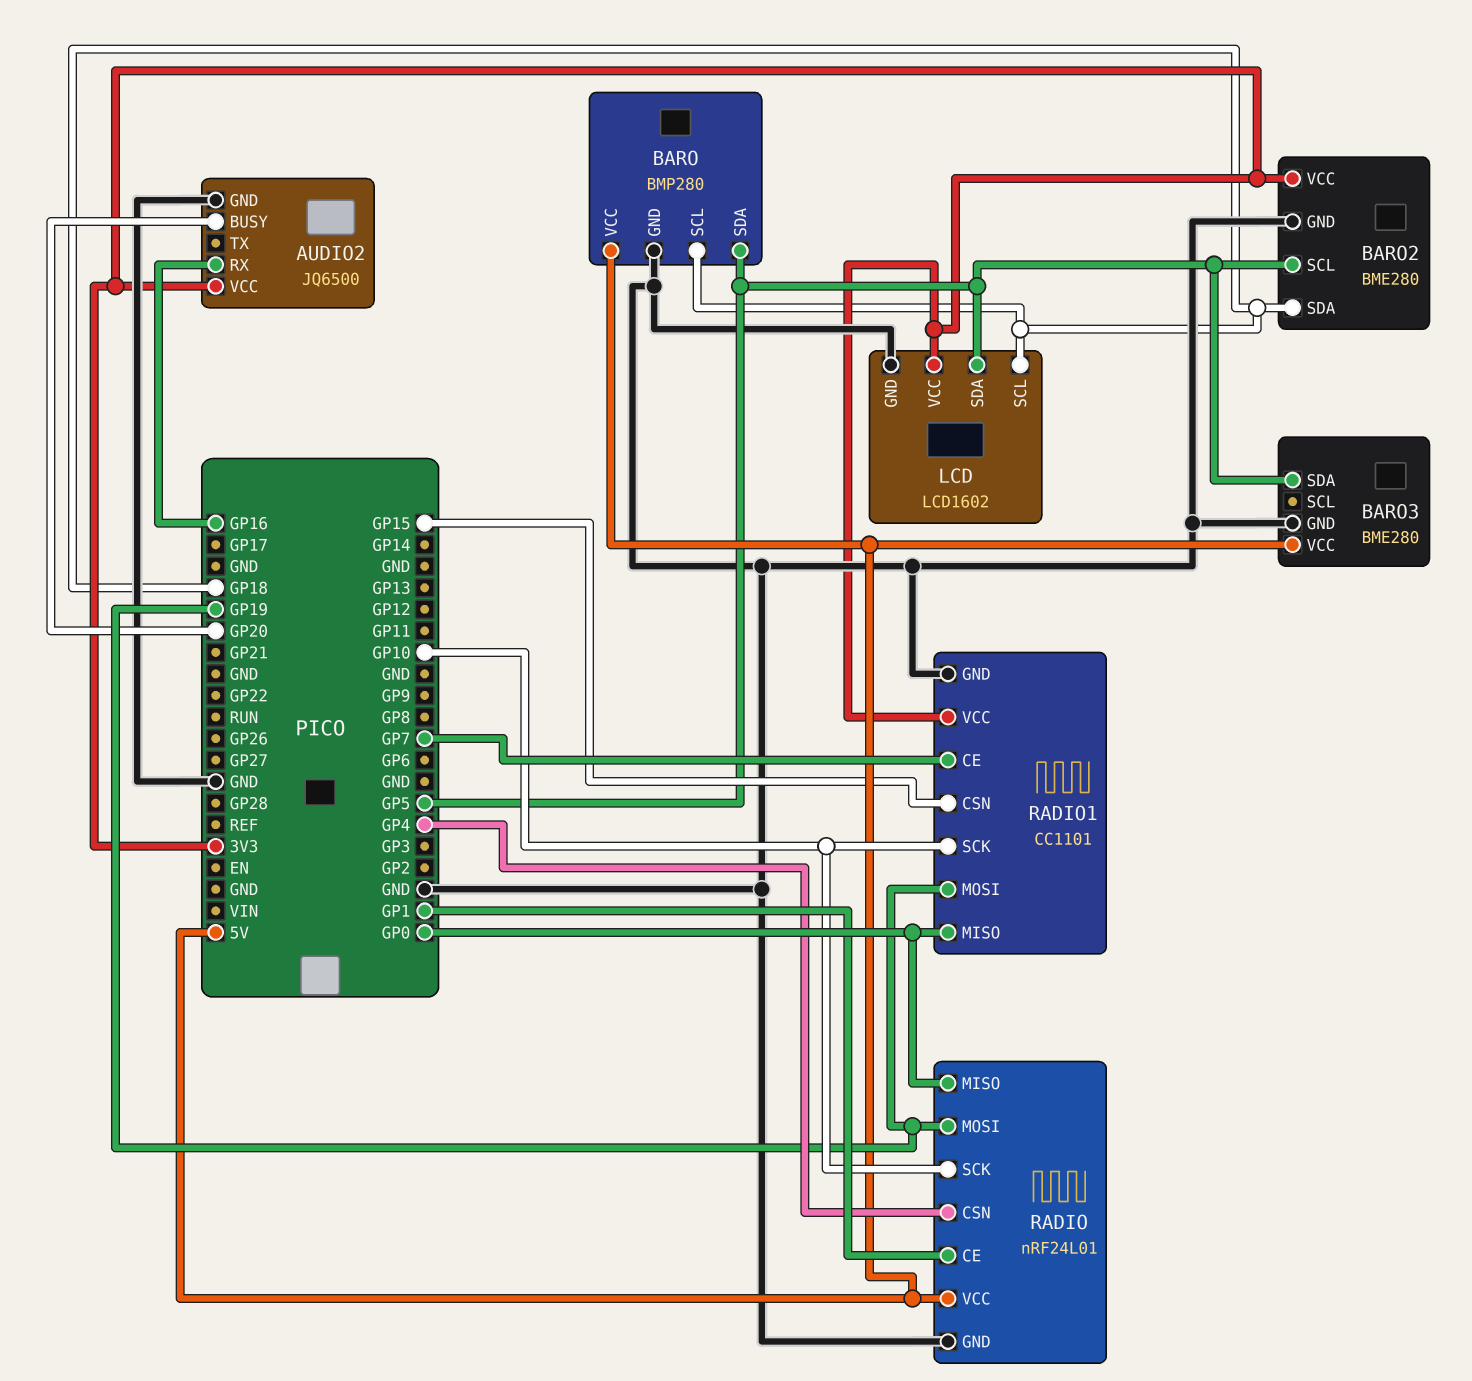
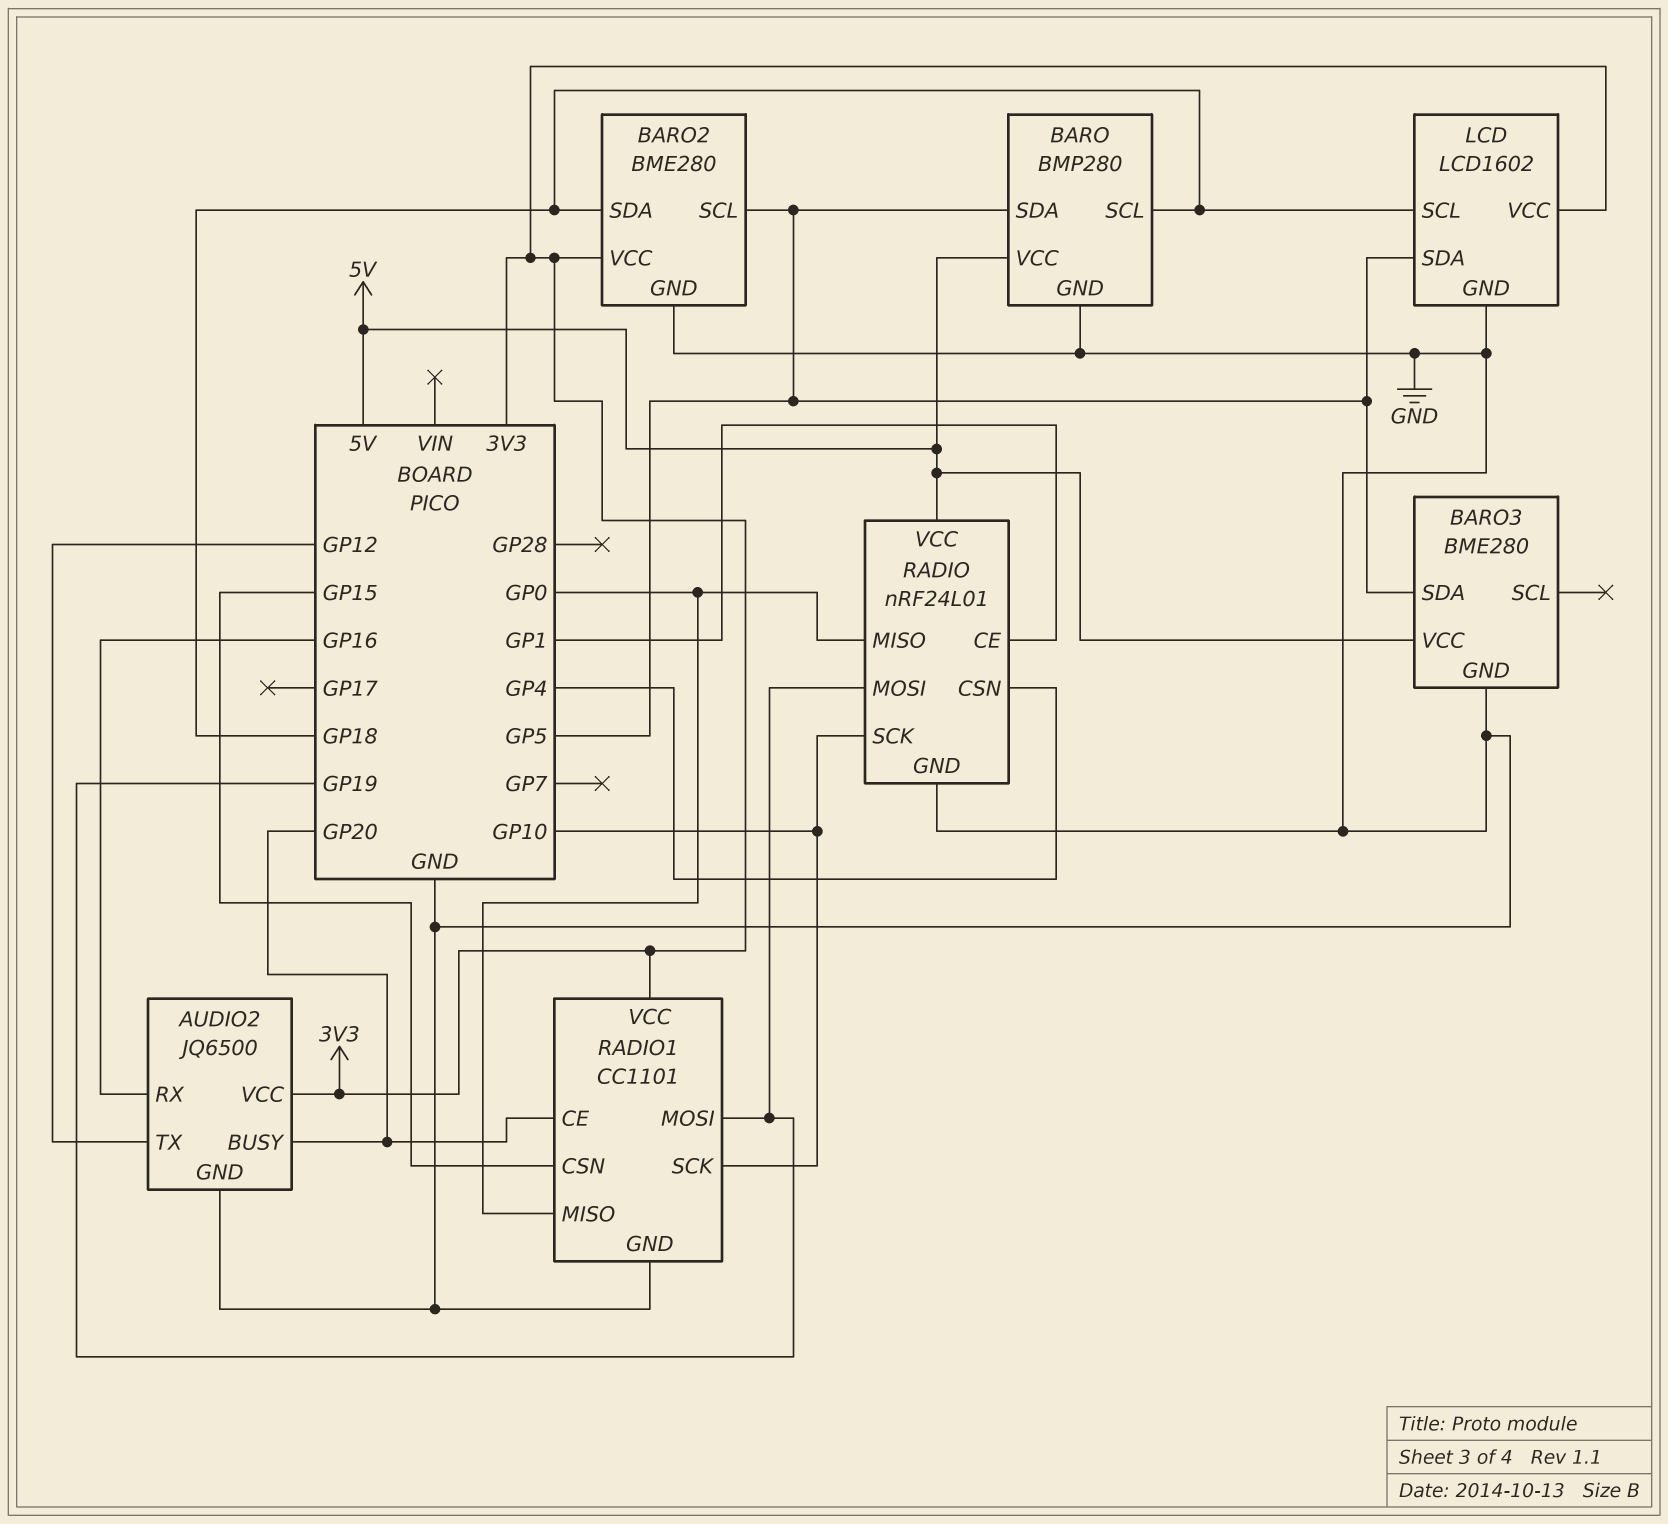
AUDIO2 pin TX: none -> GP12
RADIO1 pin CE: GP7 -> GP20

